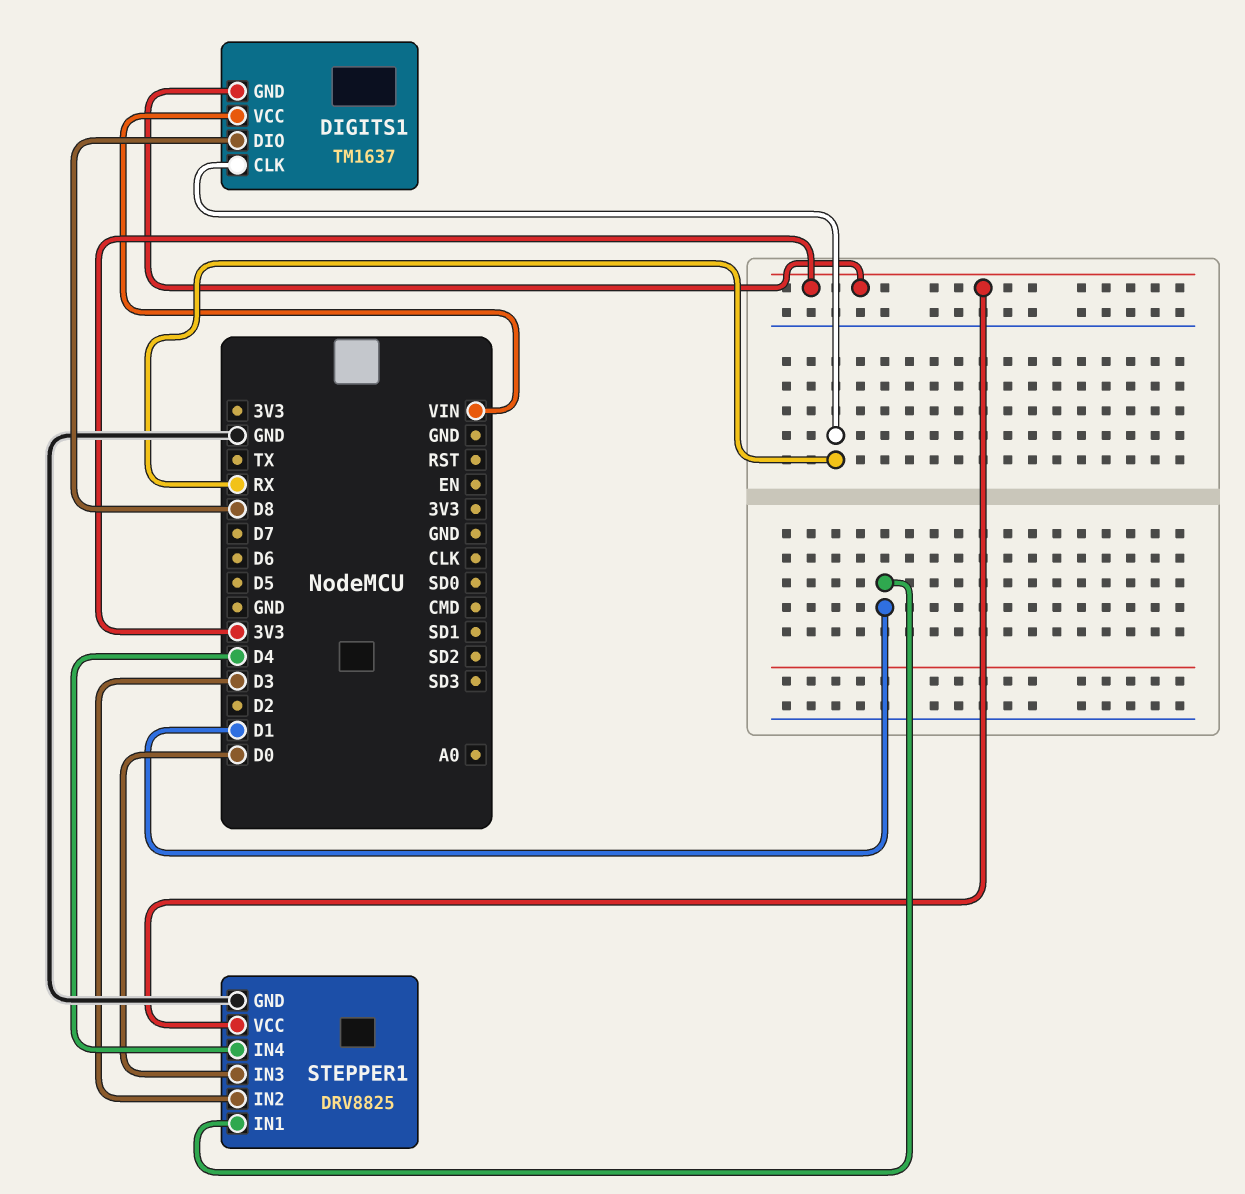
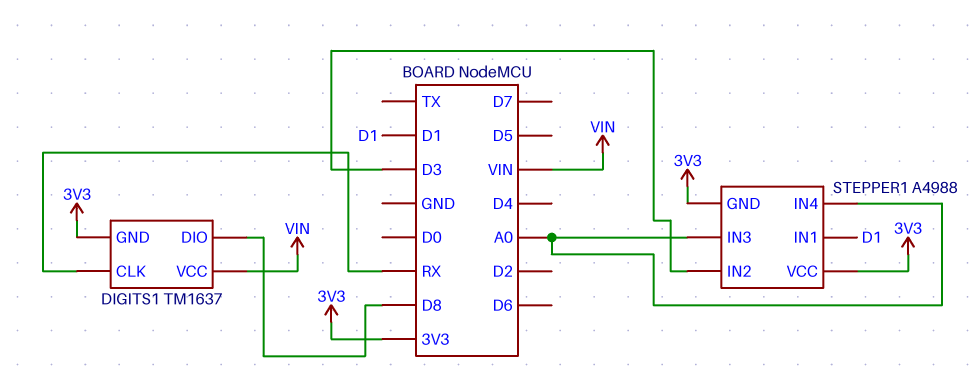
STEPPER1: DRV8825 -> A4988
STEPPER1 pin GND: GND -> 3V3
STEPPER1 pin IN3: D0 -> A0
STEPPER1 pin IN4: D4 -> A0

